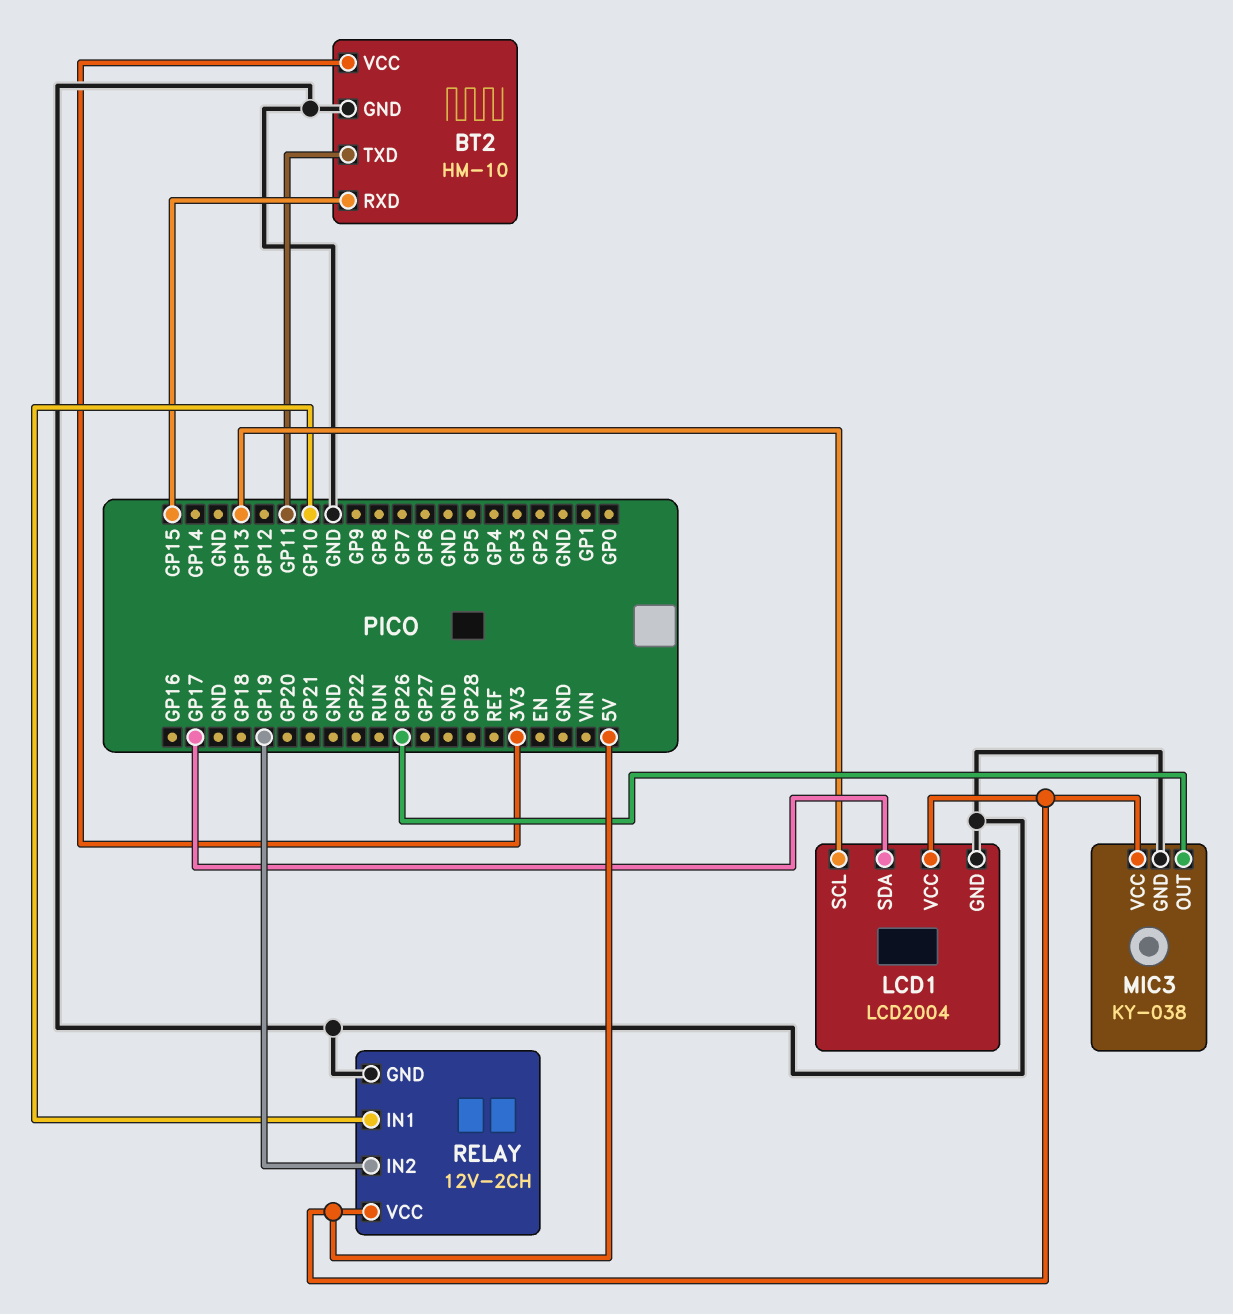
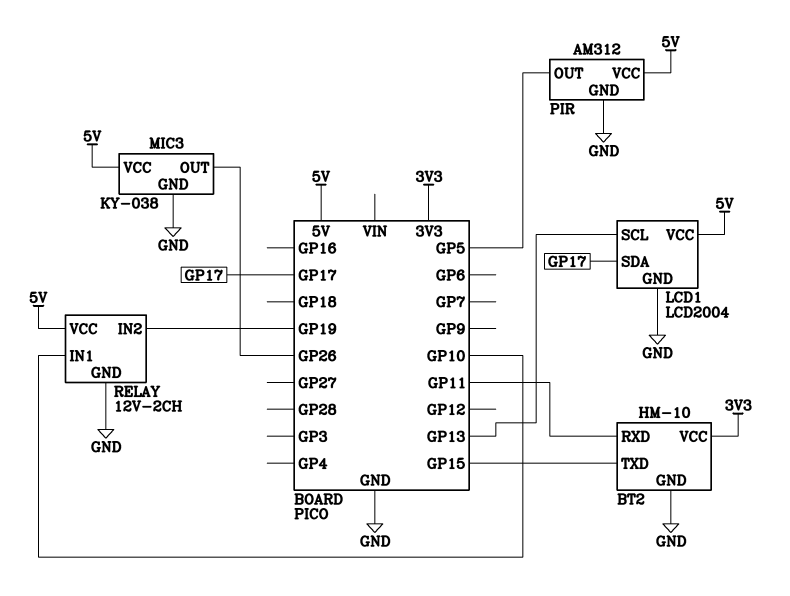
BT2 pin RXD: GP15 -> GP11
BT2 pin TXD: GP11 -> GP15
PIR: none -> AM312
PIR pin GND: none -> GND
PIR pin OUT: none -> GP5
PIR pin VCC: none -> 5V

